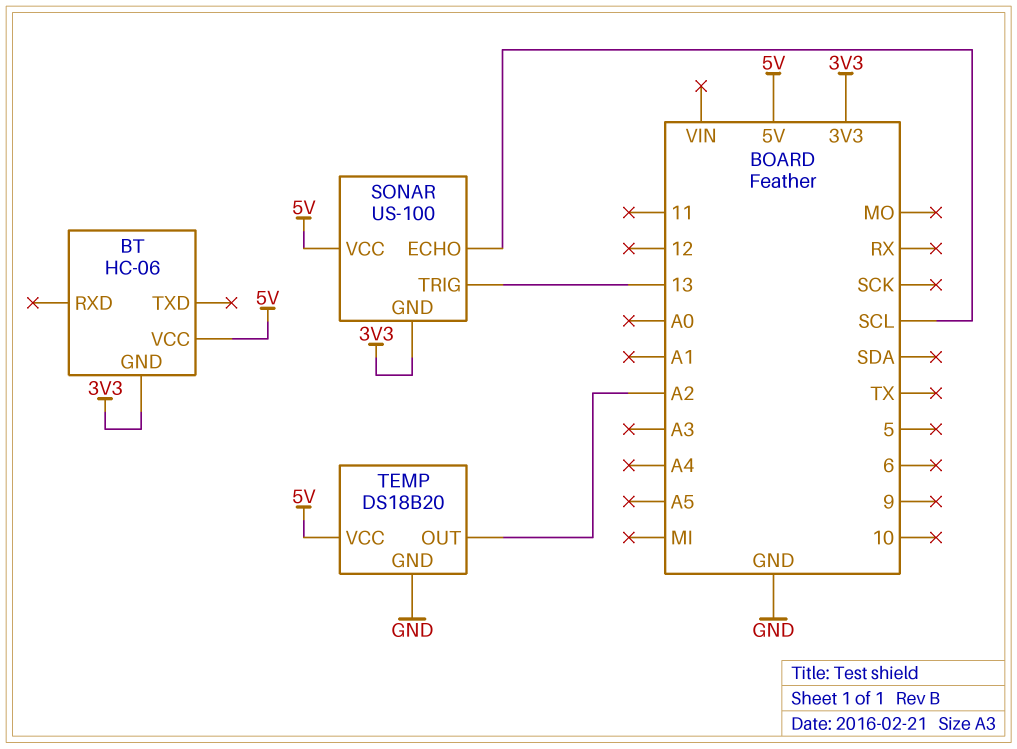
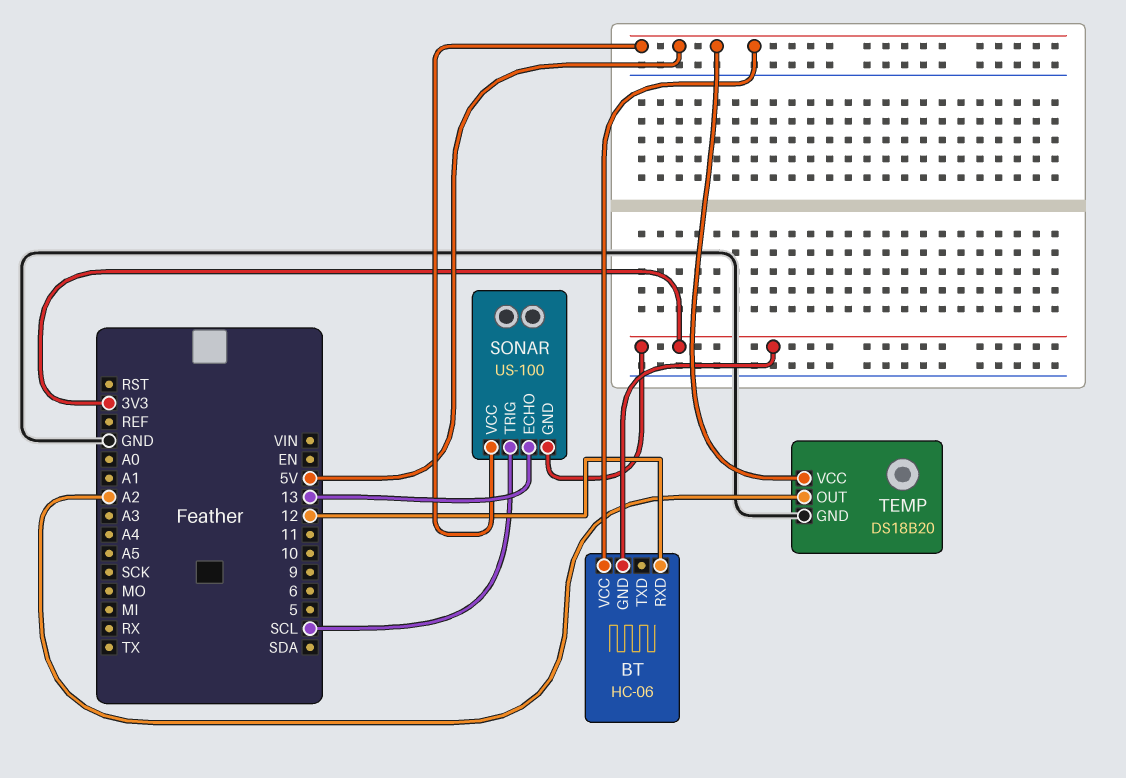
BT pin RXD: none -> 12
SONAR pin ECHO: SCL -> 13
SONAR pin TRIG: 13 -> SCL

